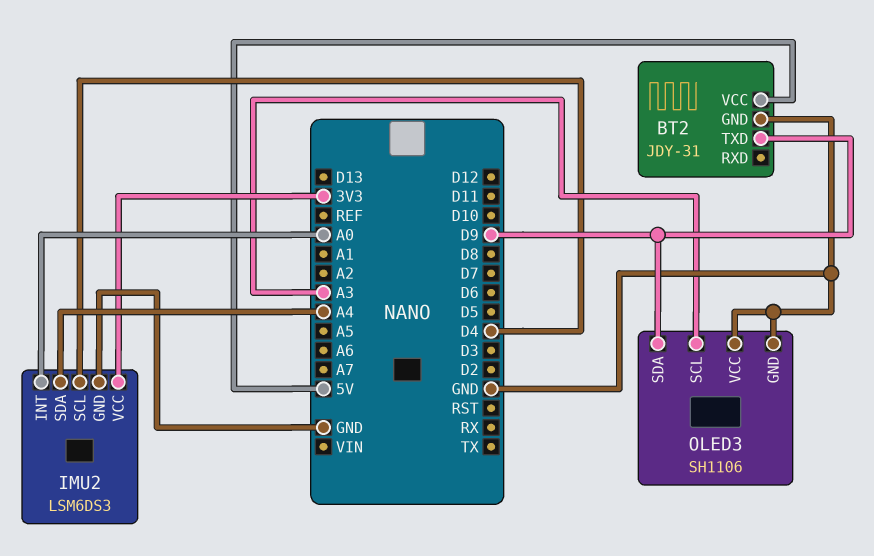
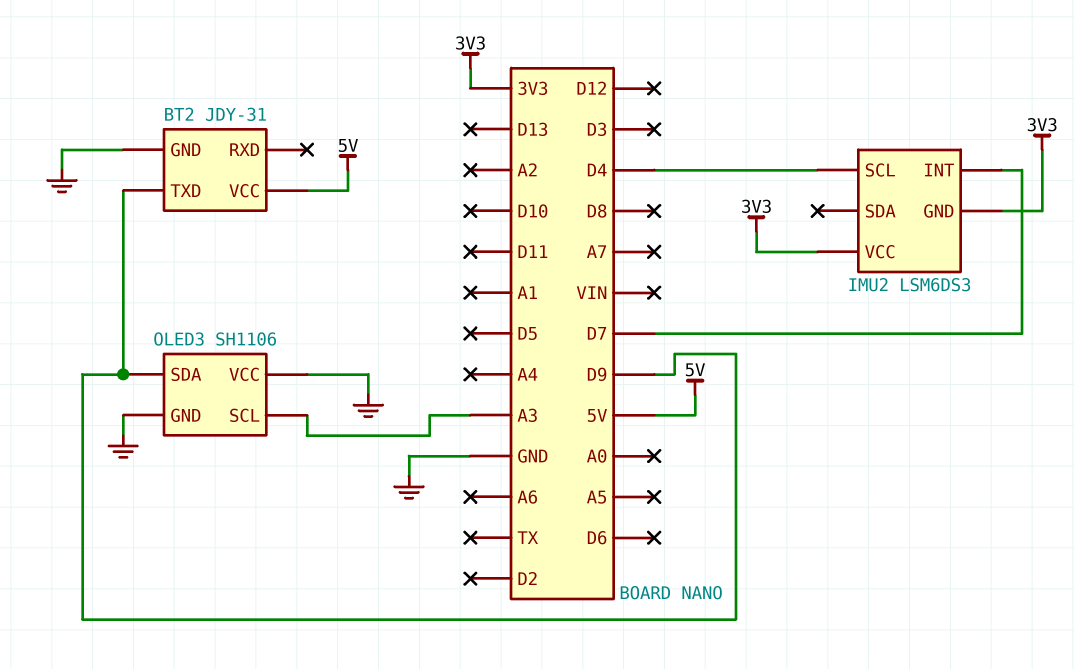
IMU2 pin GND: GND -> 3V3
IMU2 pin INT: A0 -> D7
IMU2 pin SDA: A4 -> none

